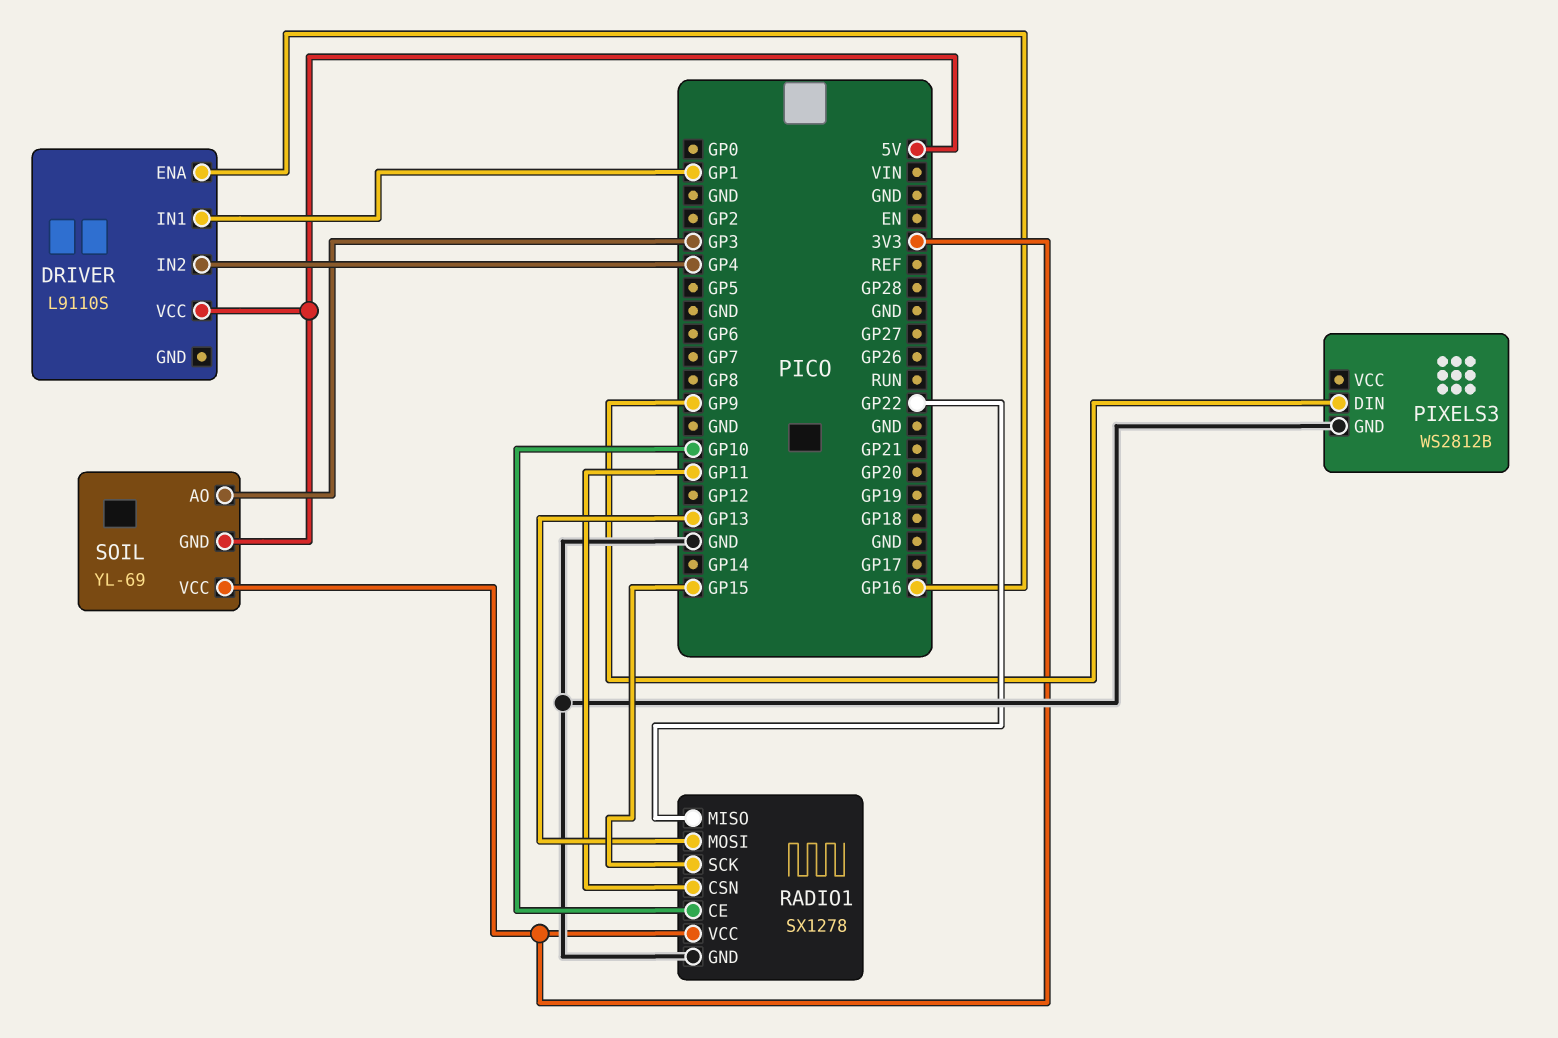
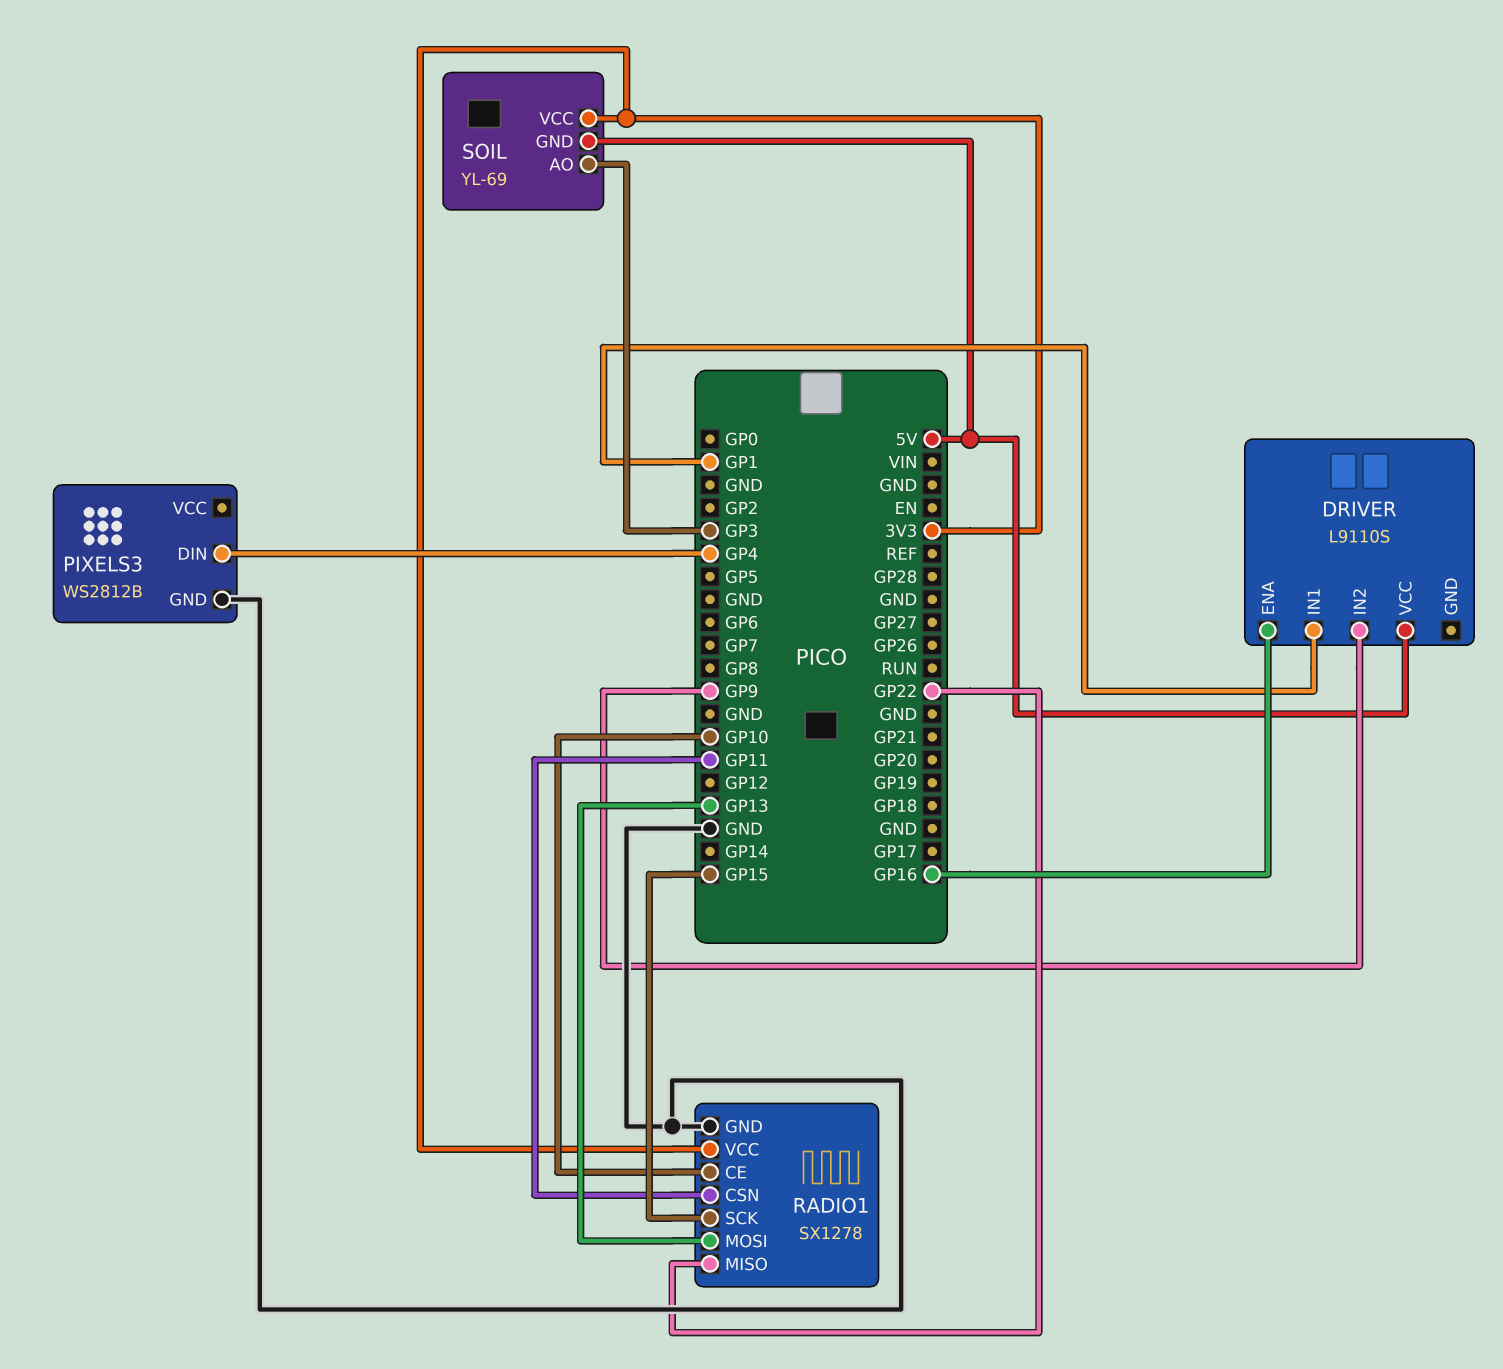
DRIVER pin IN2: GP4 -> GP9
PIXELS3 pin DIN: GP9 -> GP4

